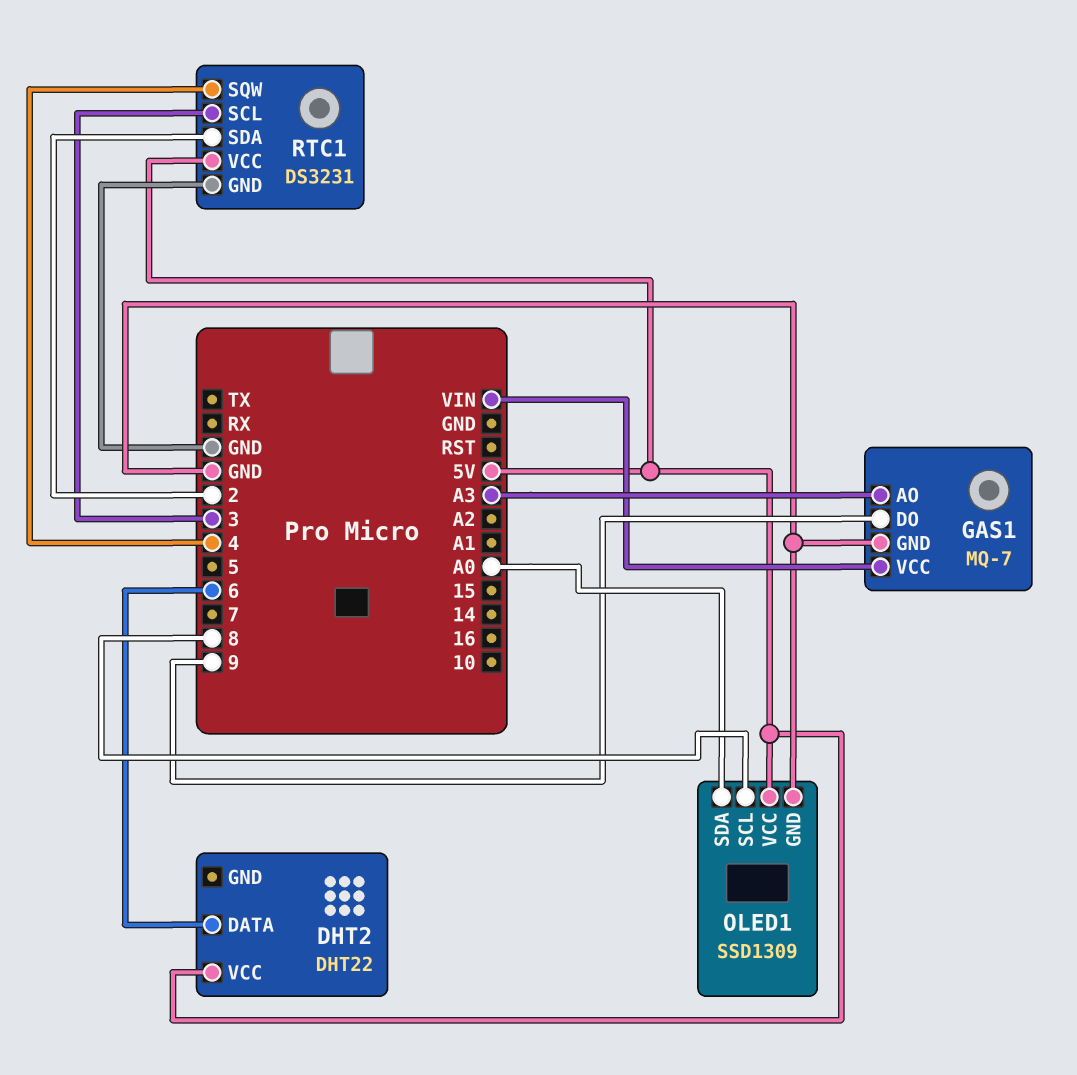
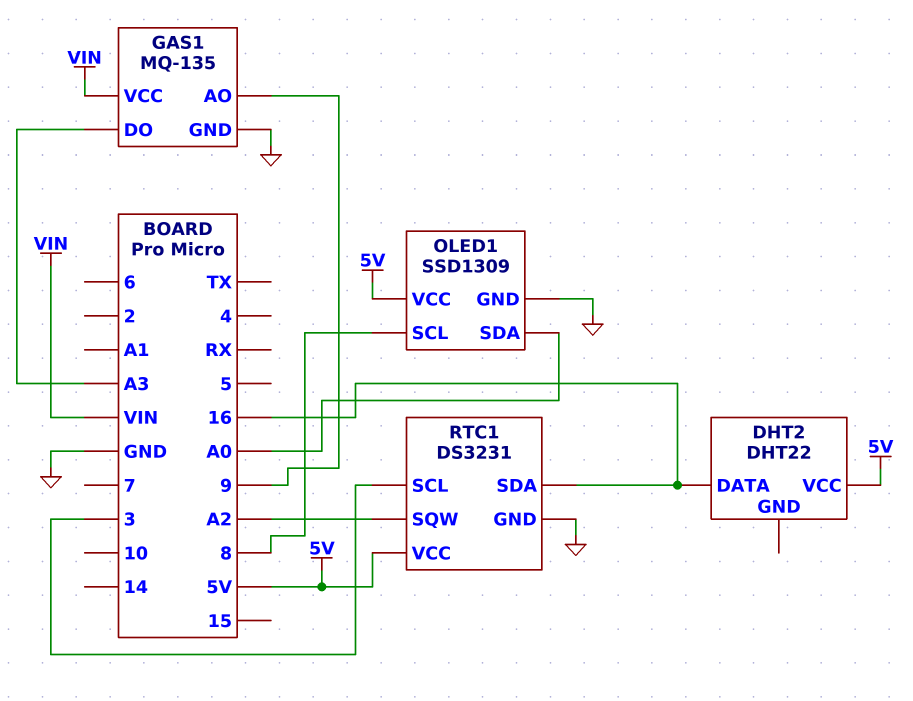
DHT2 pin DATA: 6 -> 16
GAS1: MQ-7 -> MQ-135
GAS1 pin AO: A3 -> 9
GAS1 pin DO: 9 -> A3
RTC1 pin SDA: 2 -> 16
RTC1 pin SQW: 4 -> A2

